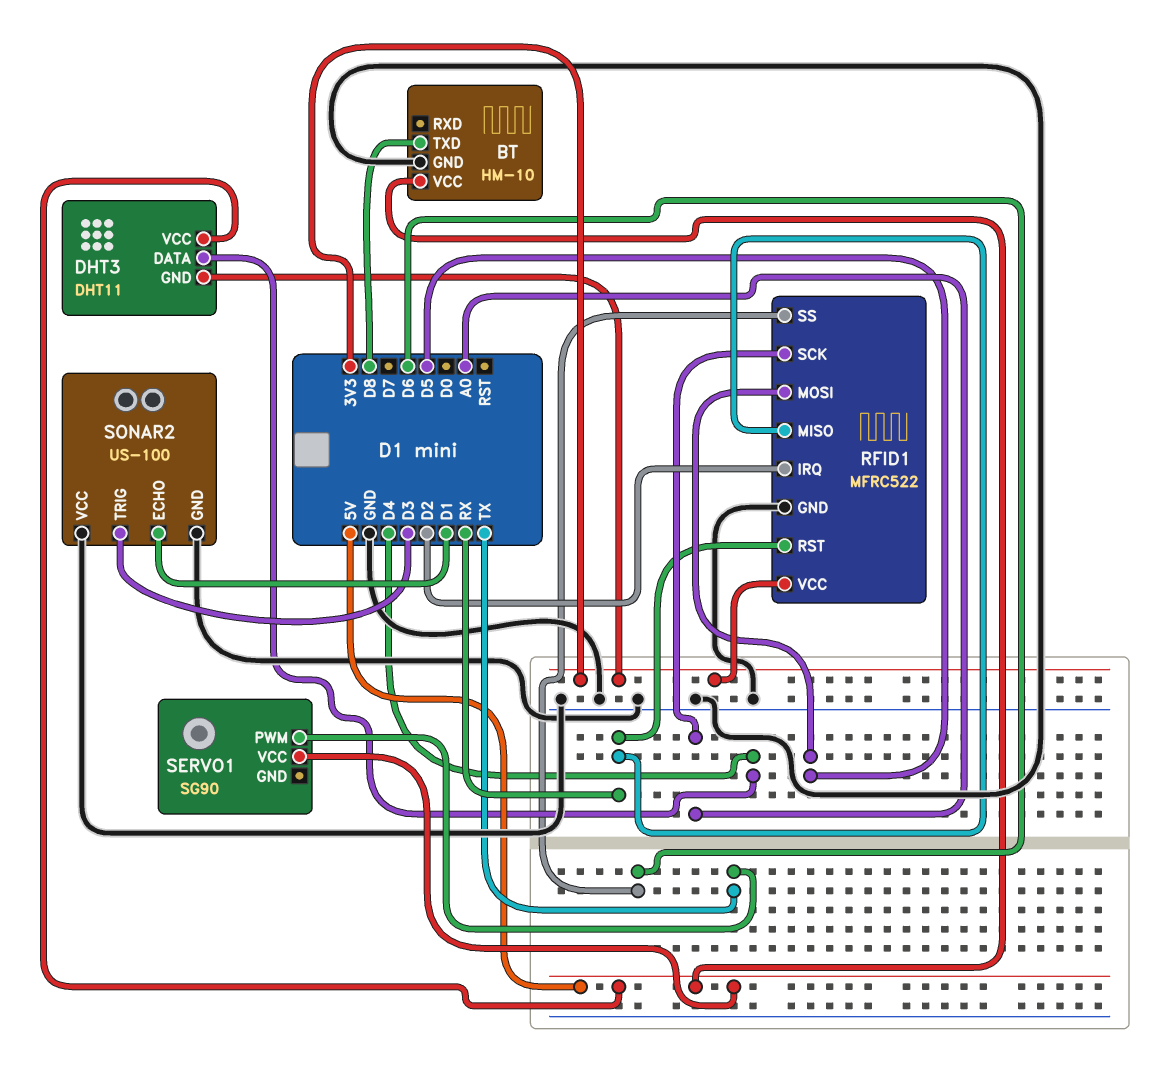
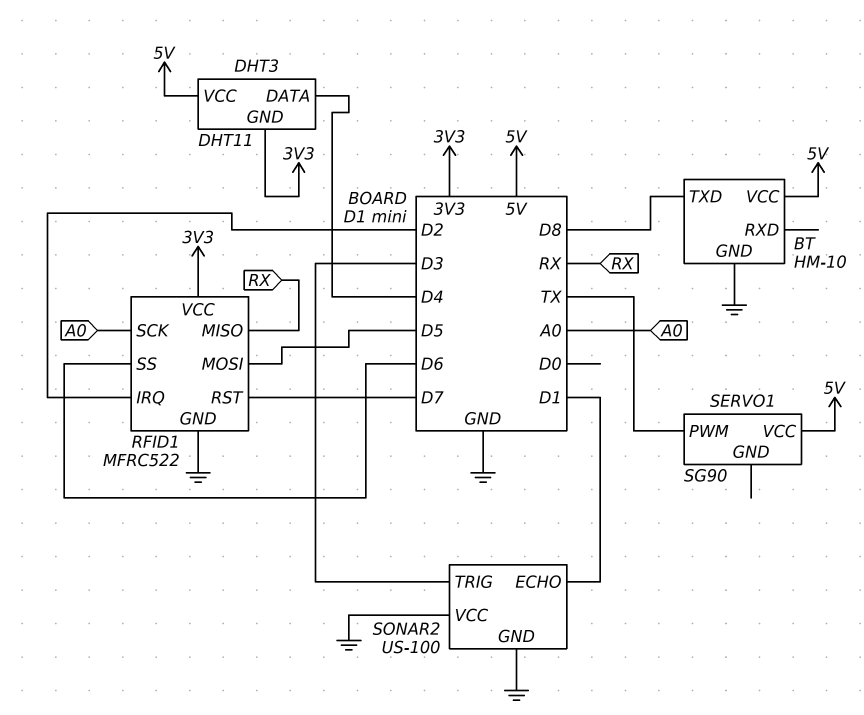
RFID1 pin RST: RX -> D7

